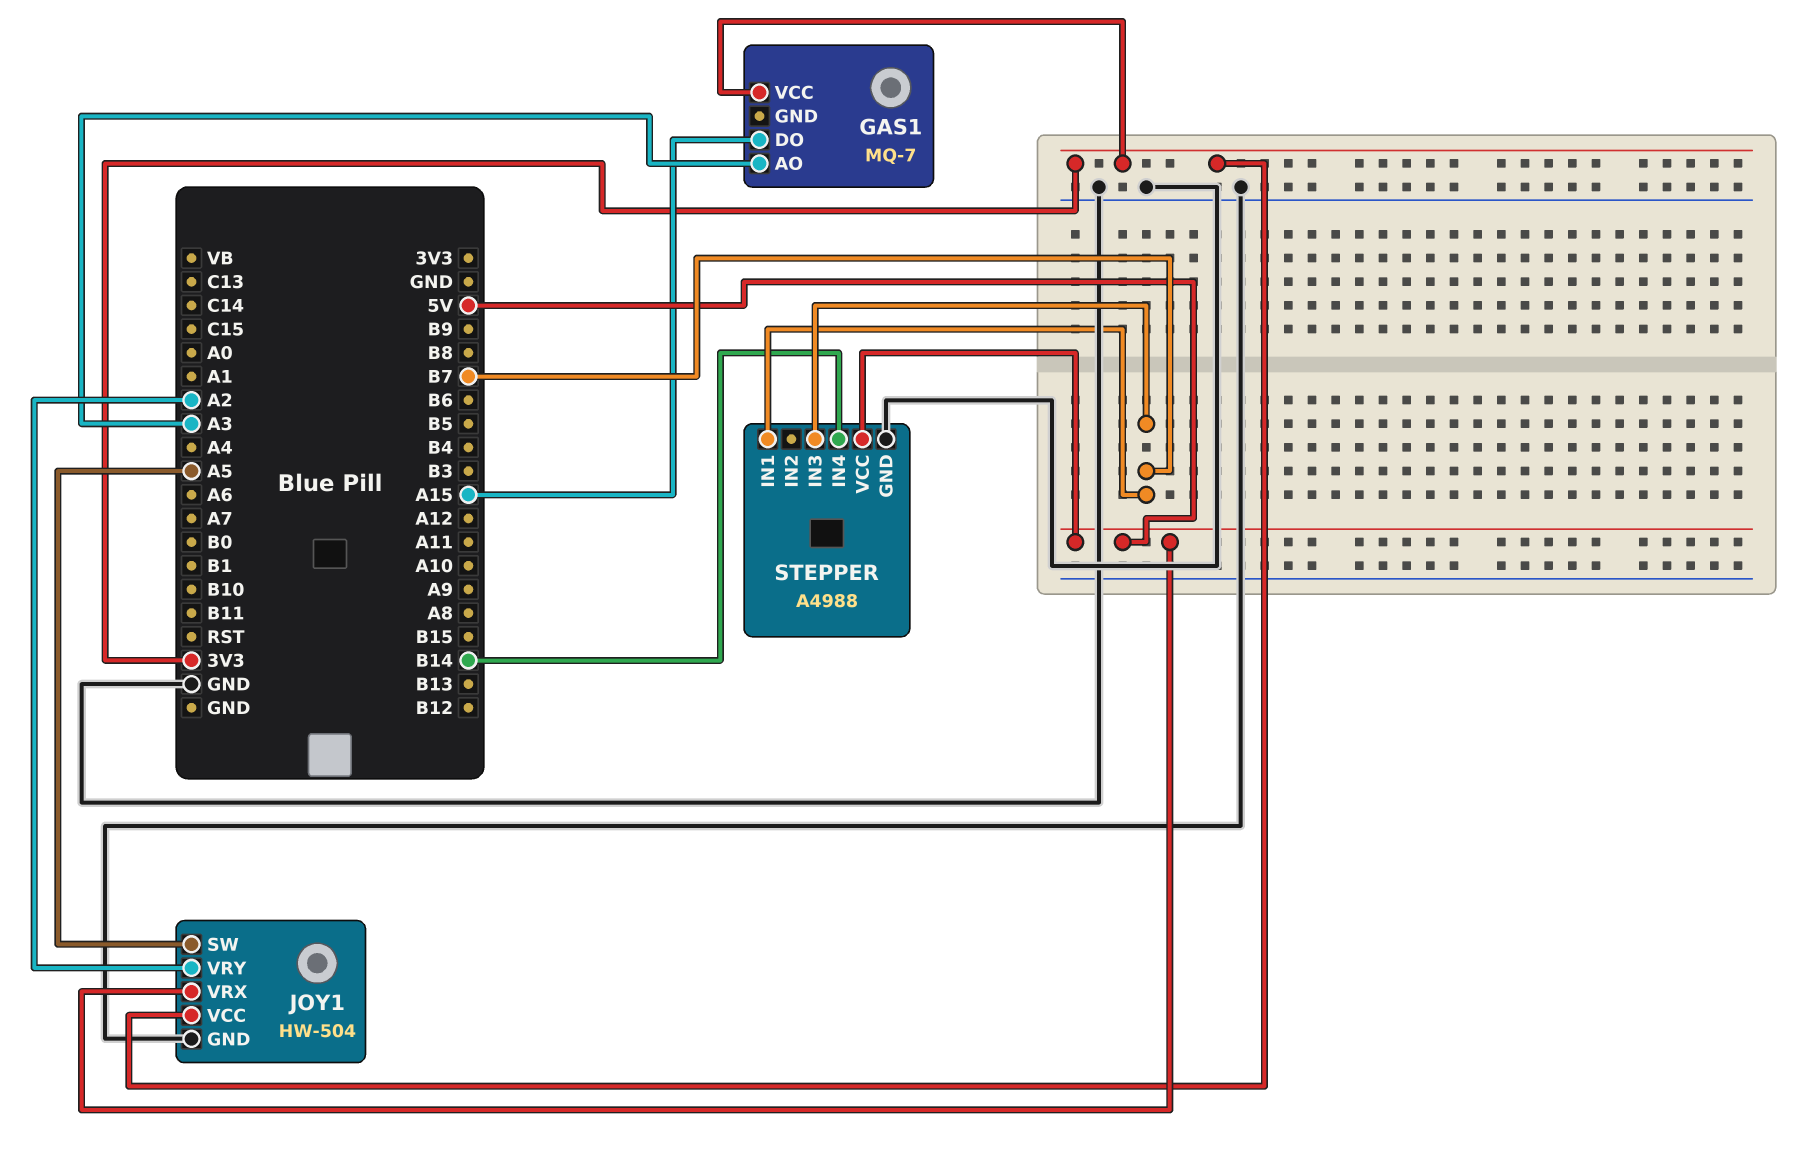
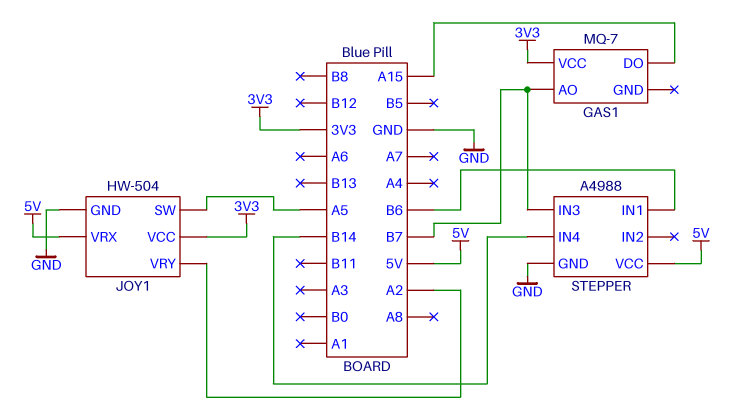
GAS1 pin AO: A3 -> B7
STEPPER pin IN1: B7 -> B6

